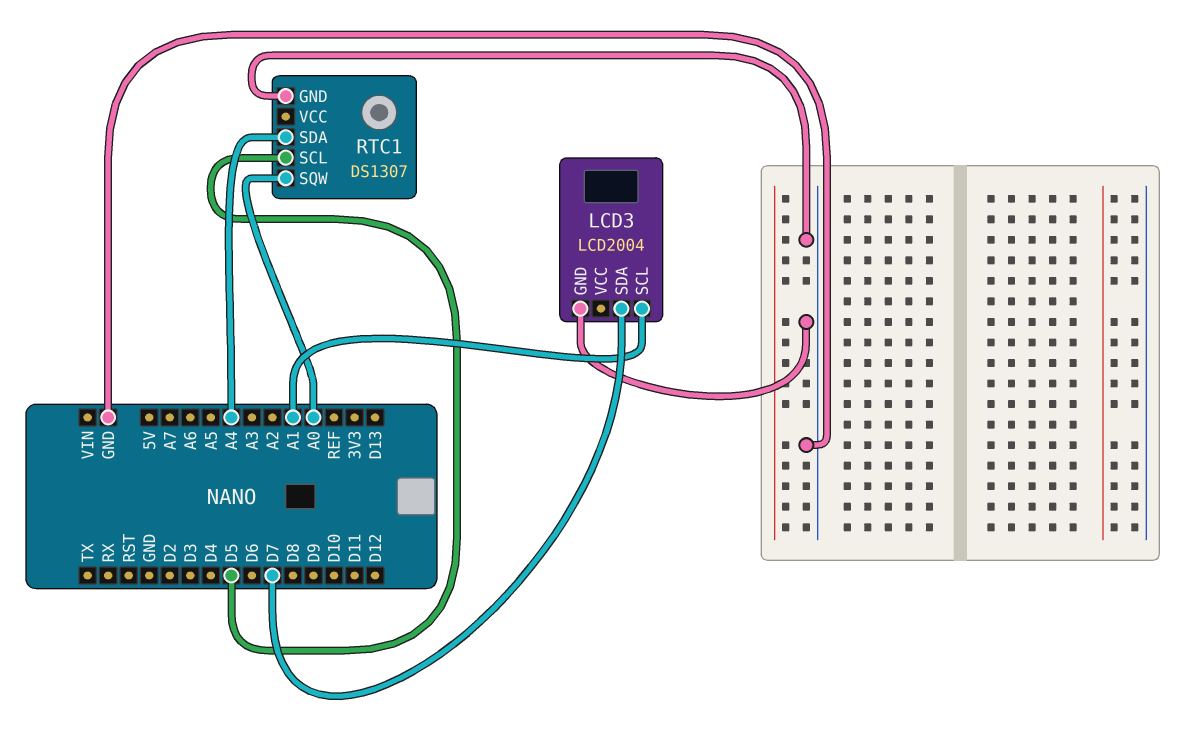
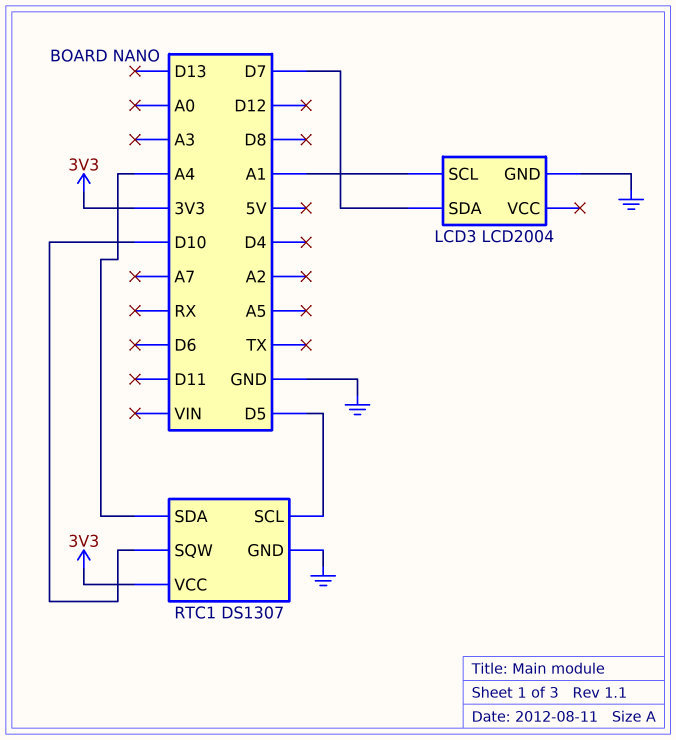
RTC1 pin SQW: A0 -> D10
RTC1 pin VCC: none -> 3V3

